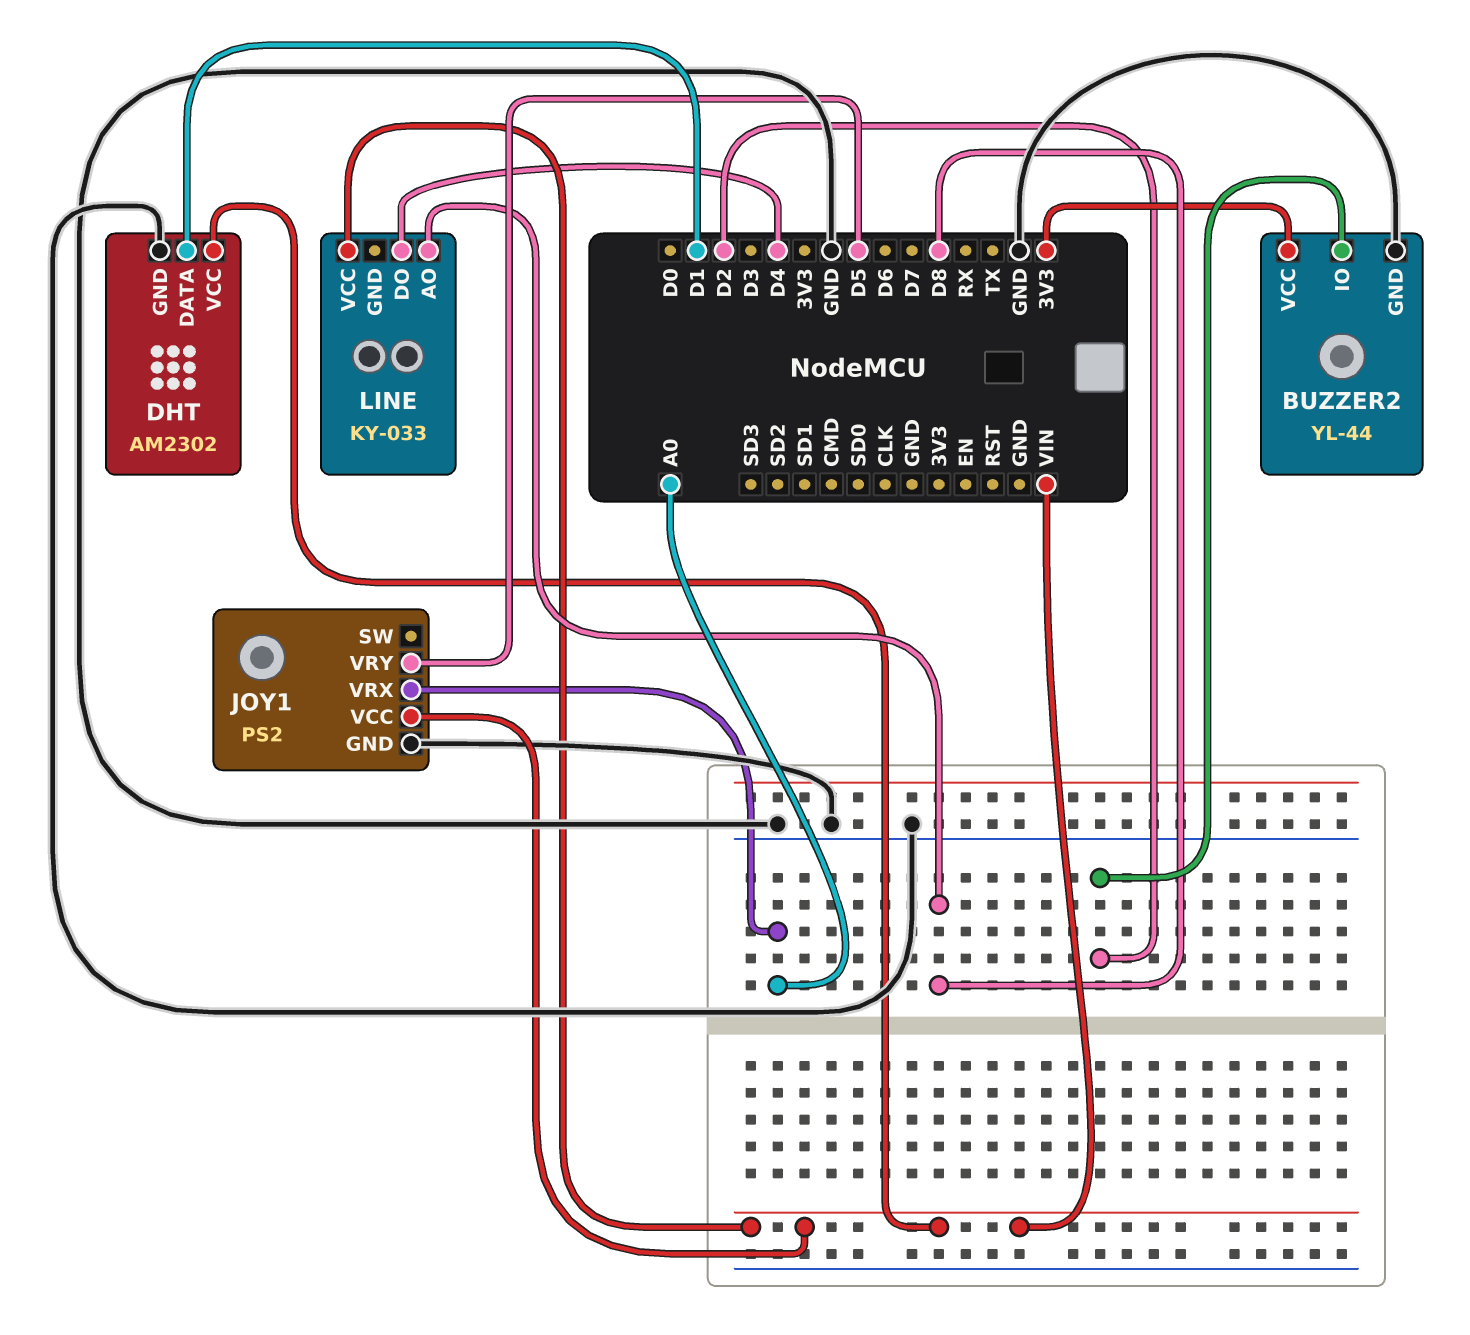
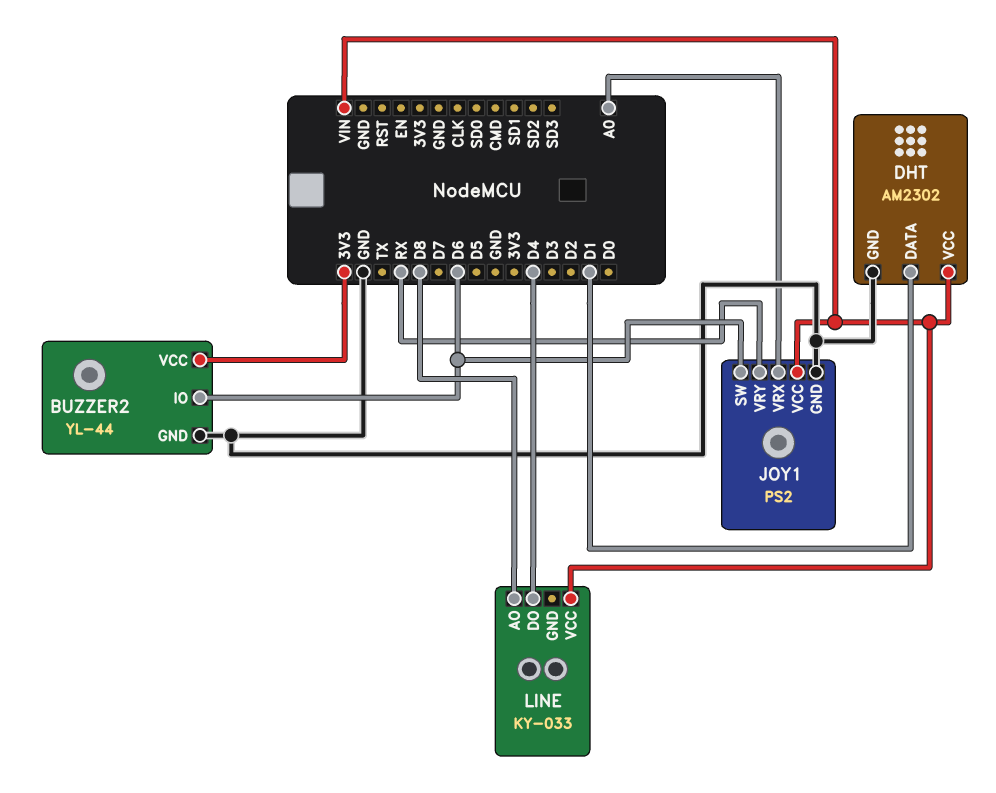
BUZZER2 pin IO: D2 -> D6
JOY1 pin SW: none -> D6
JOY1 pin VRY: D5 -> RX

